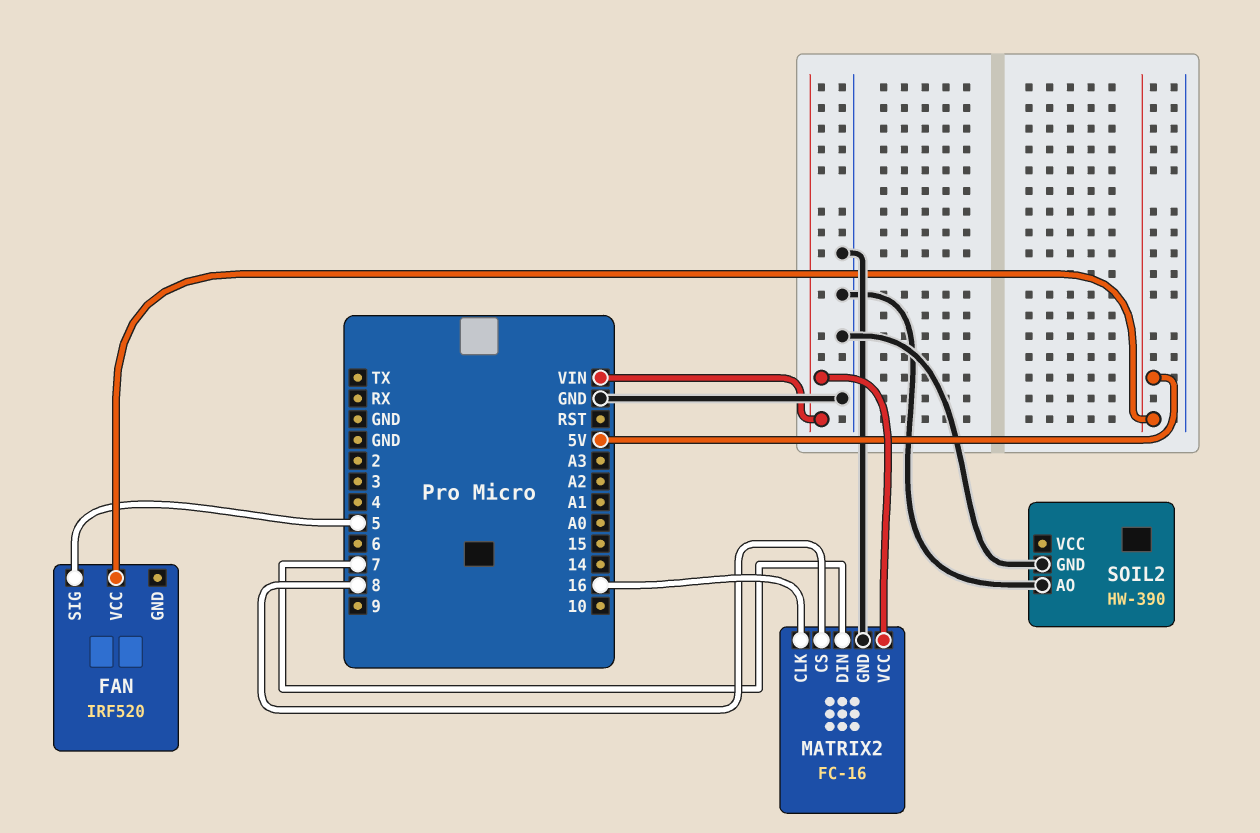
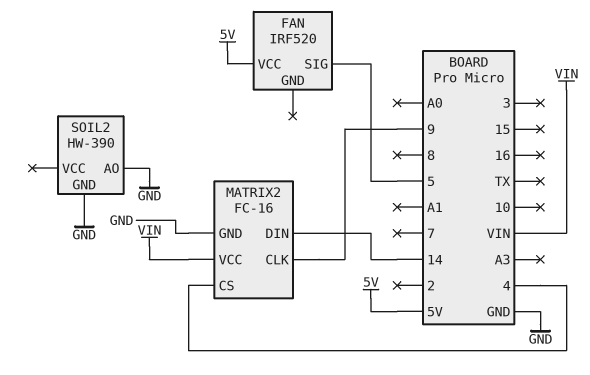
MATRIX2 pin CLK: 16 -> 9
MATRIX2 pin CS: 8 -> 4
MATRIX2 pin DIN: 7 -> 14

